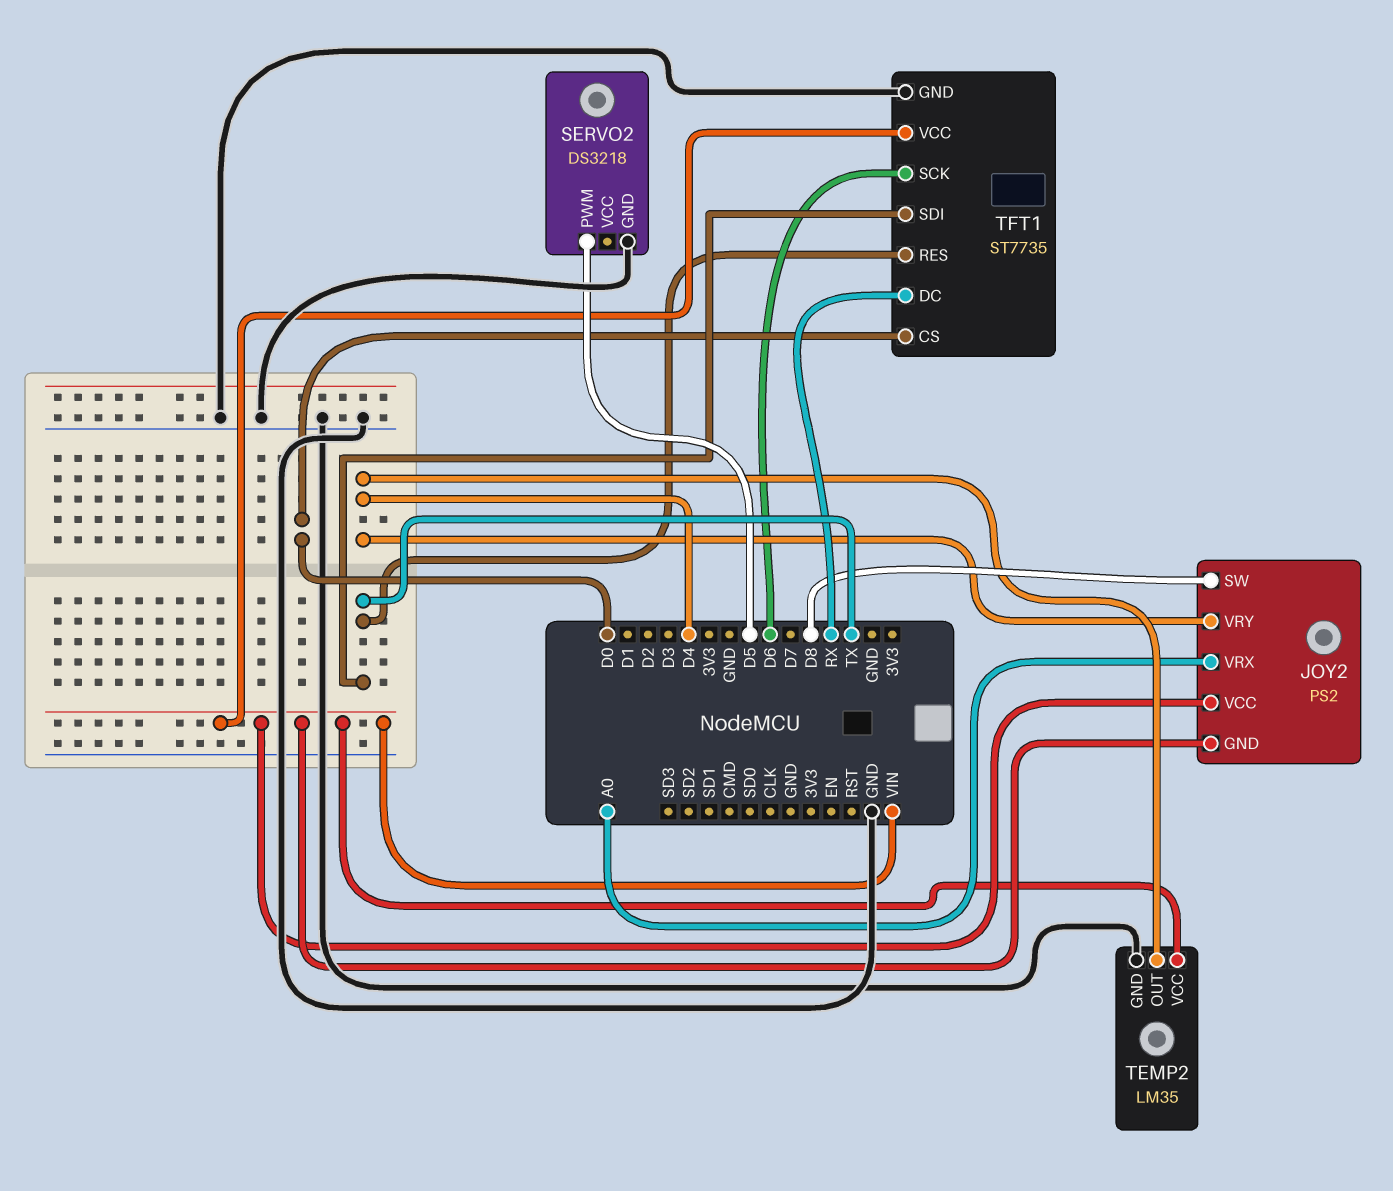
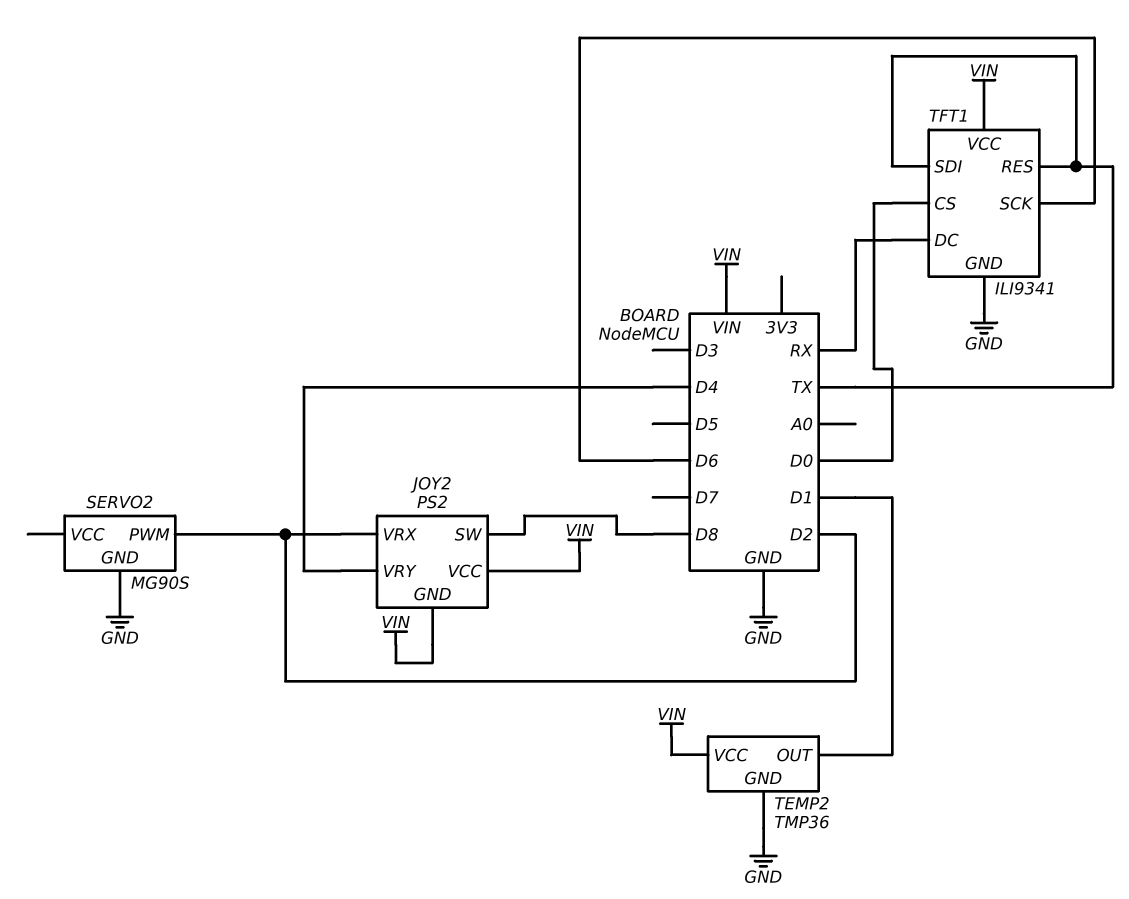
JOY2 pin VRX: A0 -> D2
SERVO2: DS3218 -> MG90S
SERVO2 pin PWM: D5 -> D2
TEMP2: LM35 -> TMP36
TEMP2 pin OUT: D4 -> D1
TFT1: ST7735 -> ILI9341

